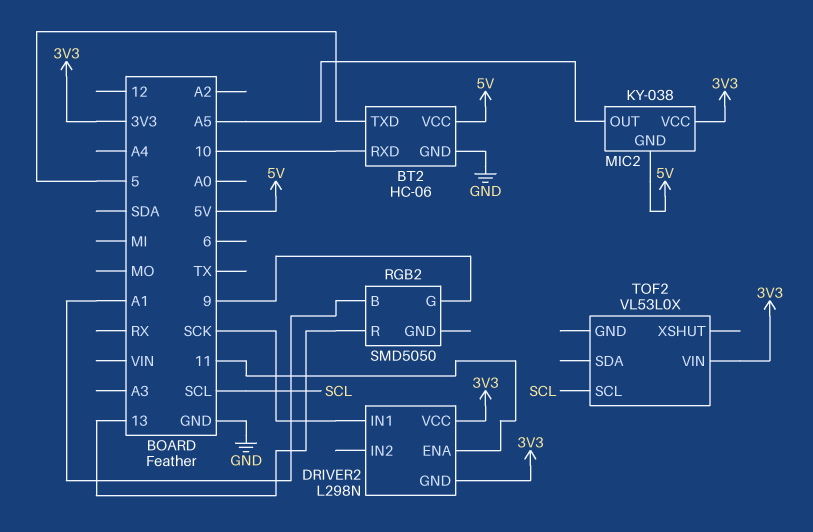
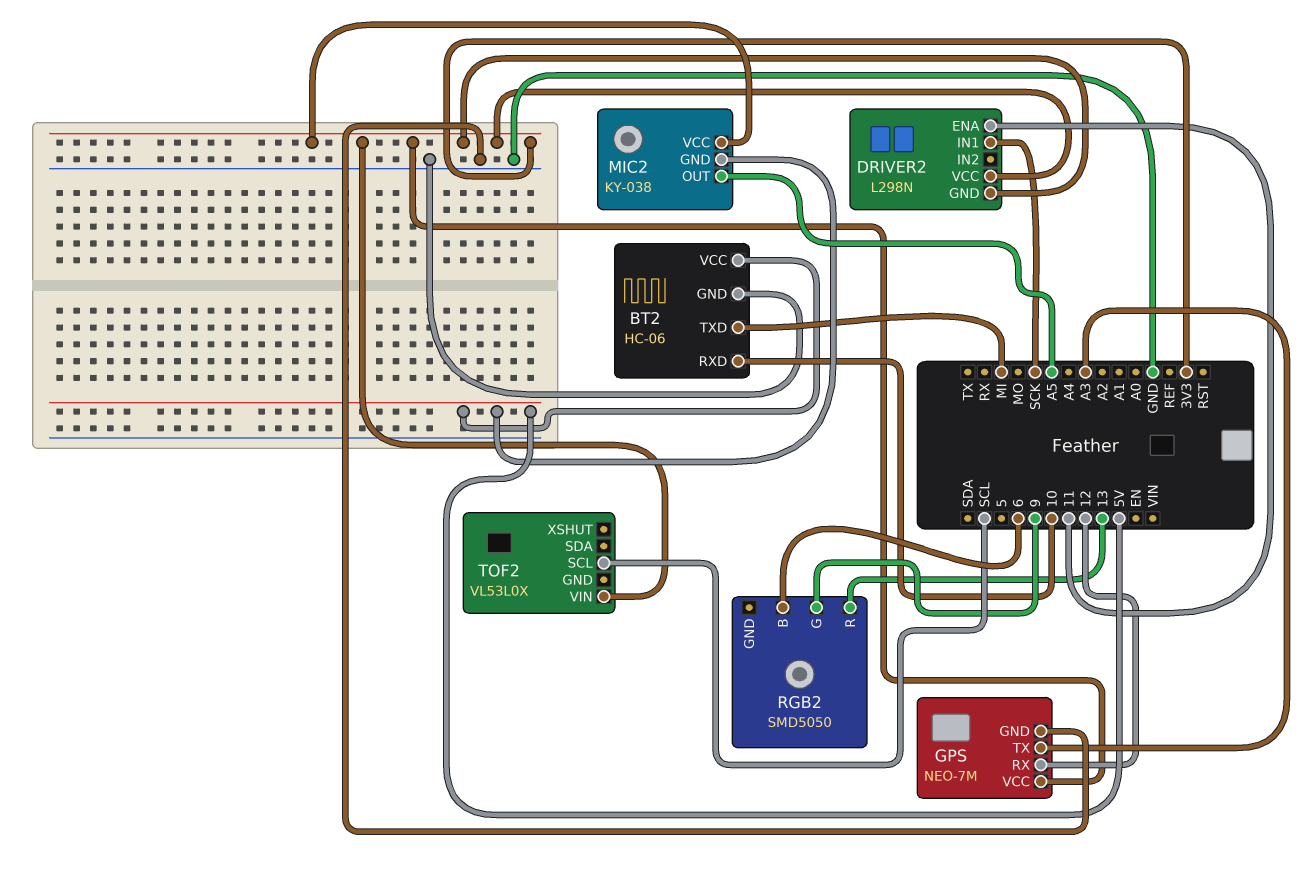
BT2 pin TXD: 5 -> MI
GPS: none -> NEO-7M
GPS pin GND: none -> GND
GPS pin RX: none -> 12
GPS pin TX: none -> A3
GPS pin VCC: none -> 3V3
RGB2 pin B: A1 -> 6

